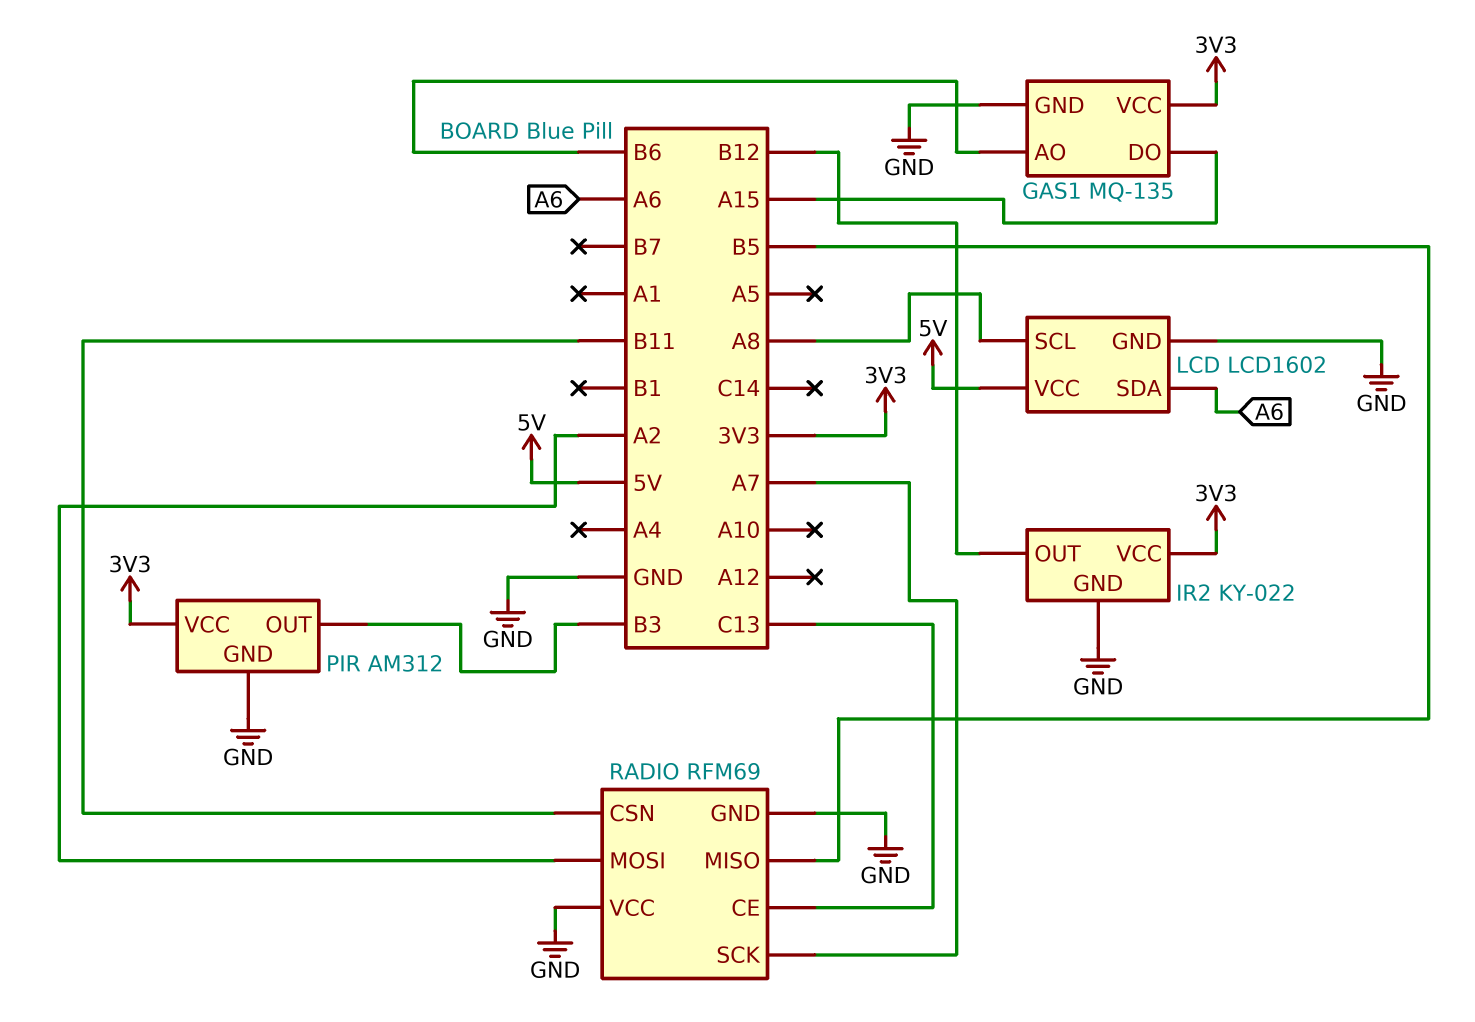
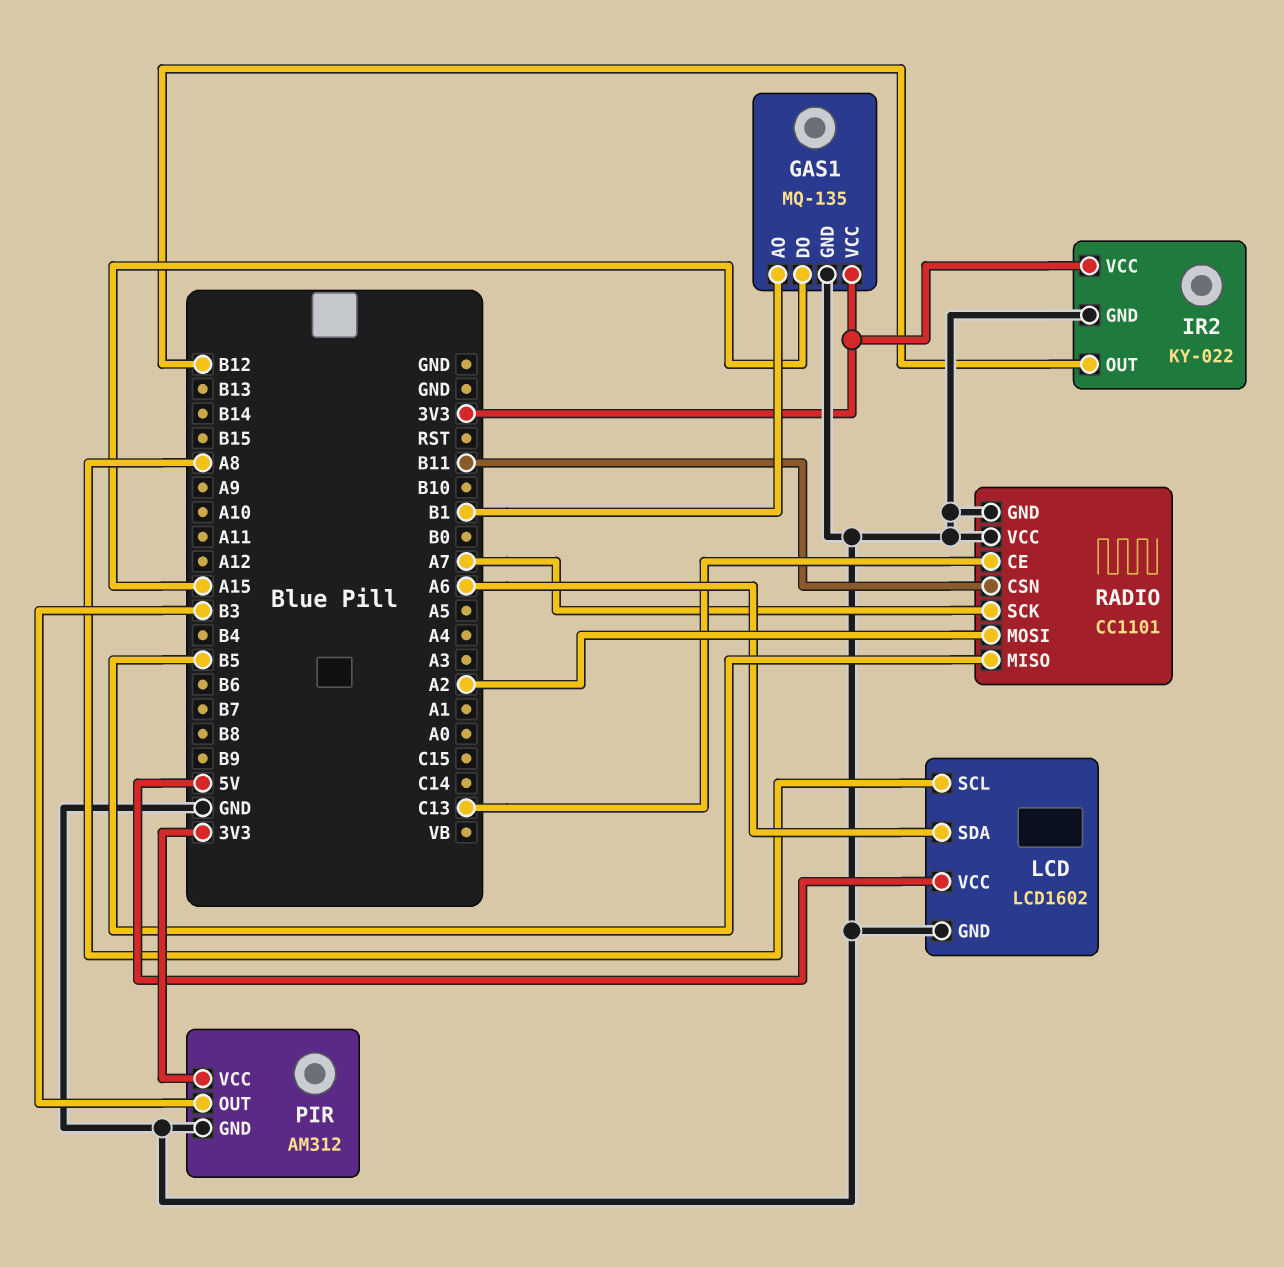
GAS1 pin AO: B6 -> B1
RADIO: RFM69 -> CC1101

